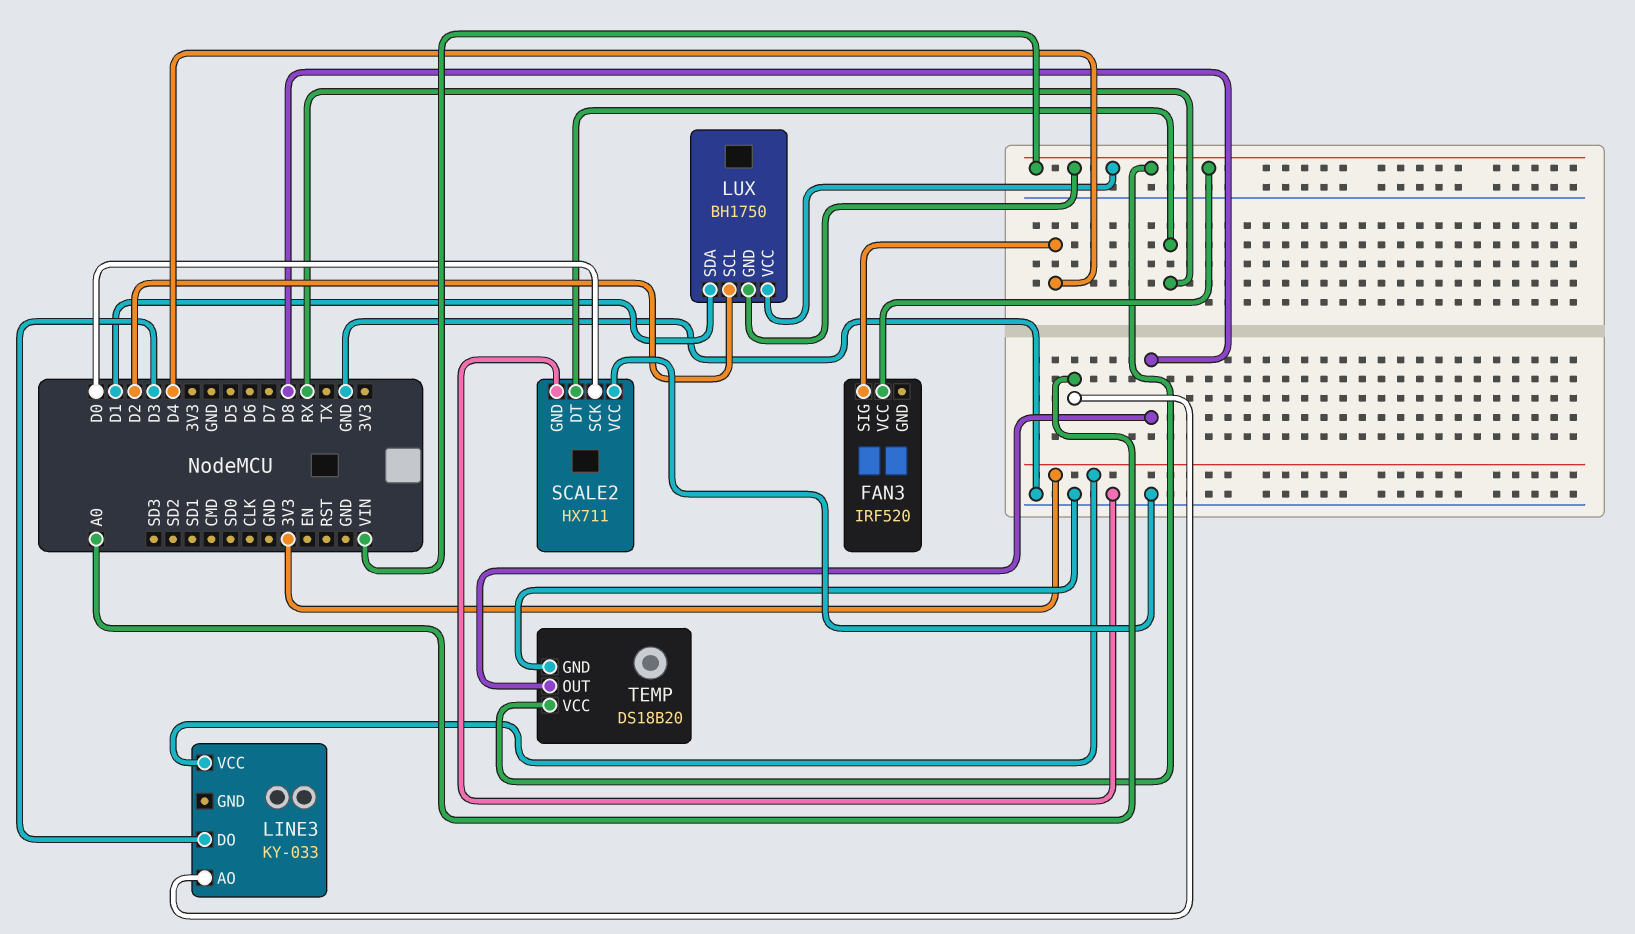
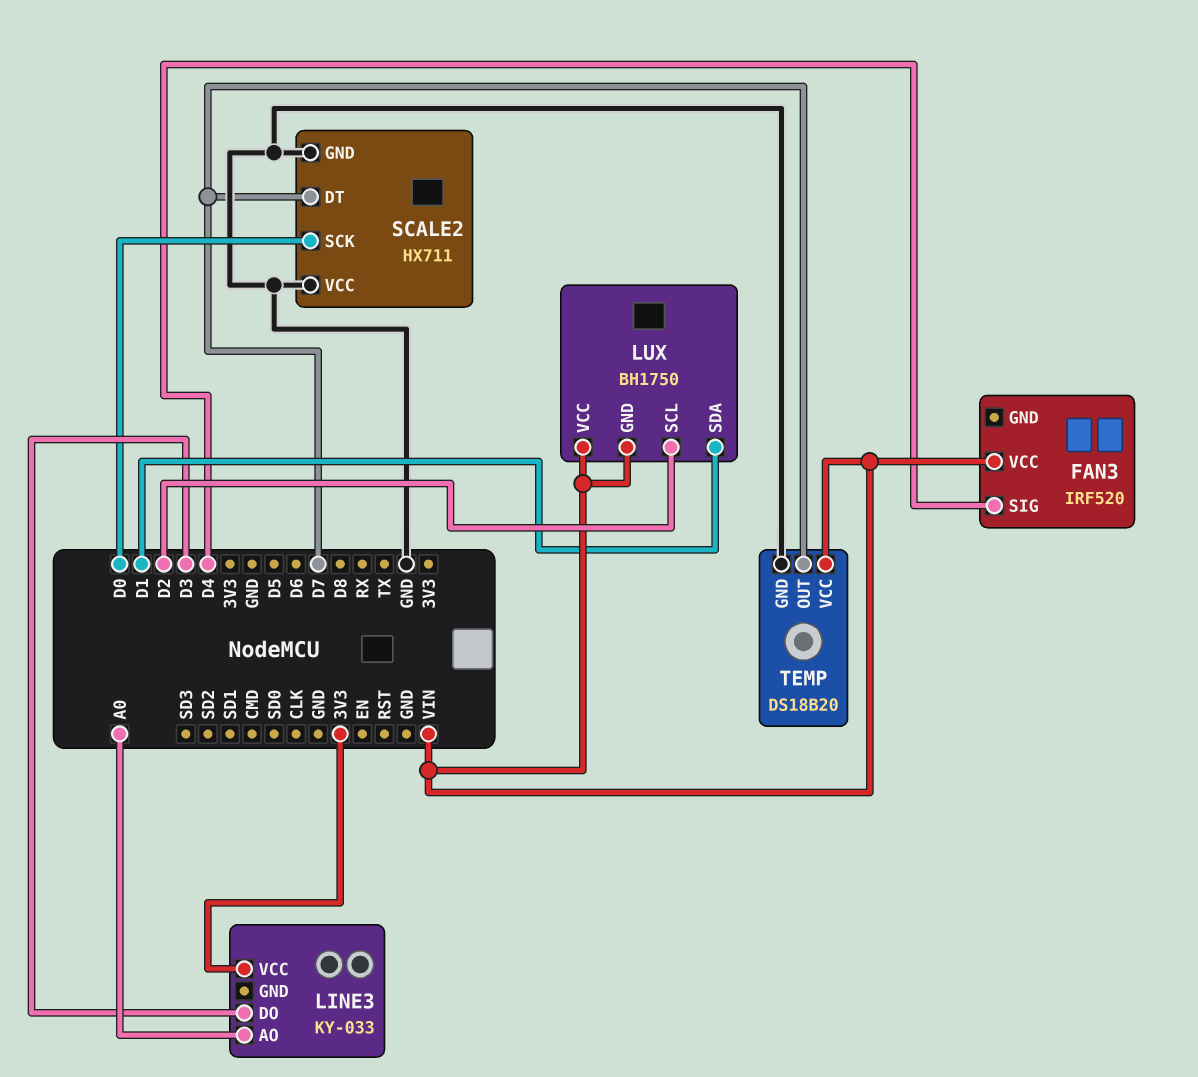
SCALE2 pin DT: RX -> D7
TEMP pin OUT: D8 -> D7

